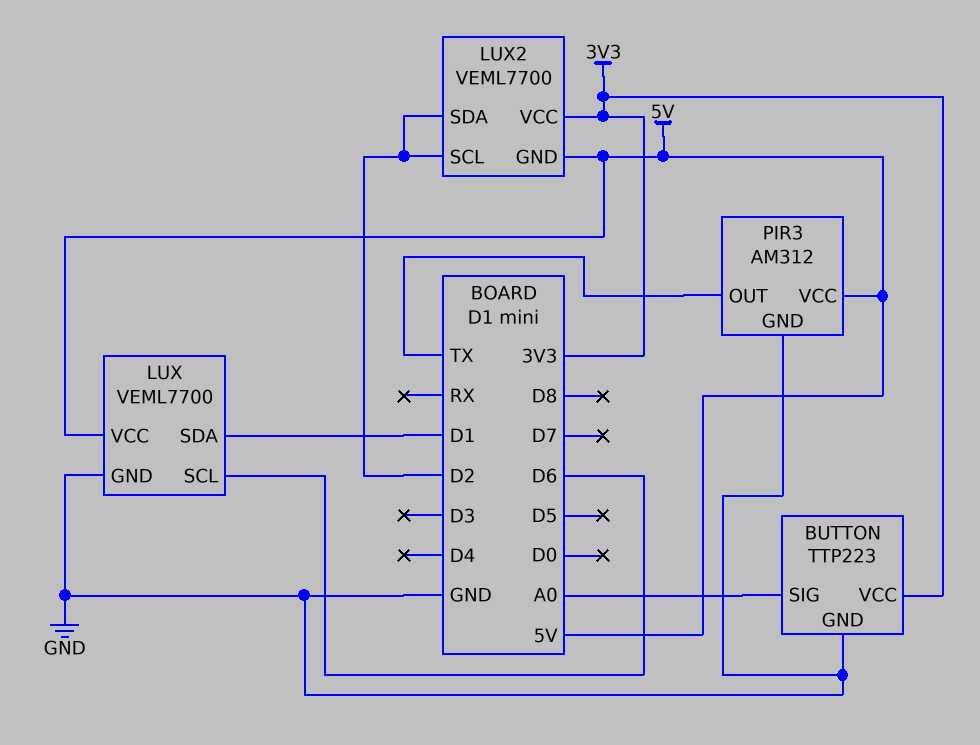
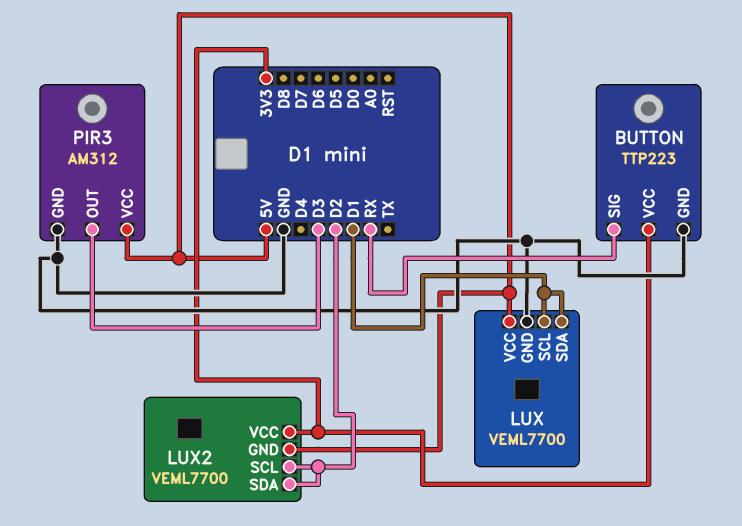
BUTTON pin SIG: A0 -> RX
LUX pin SCL: D6 -> D1
PIR3 pin OUT: TX -> D3

